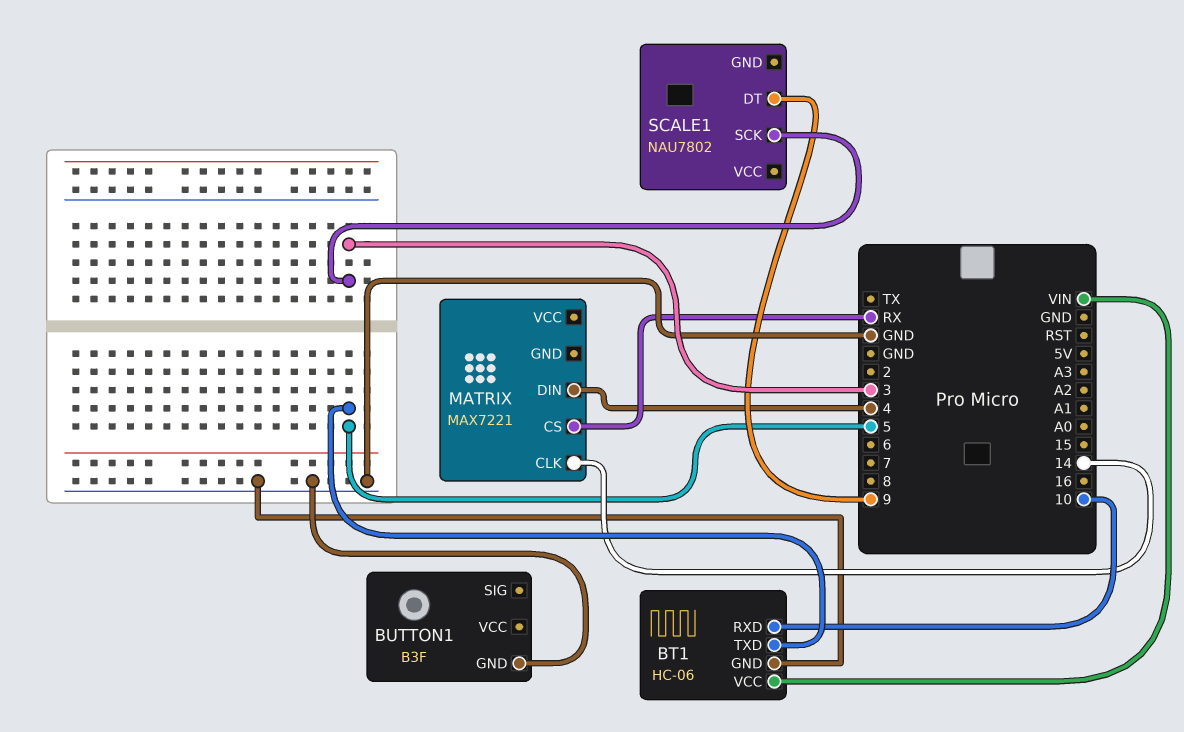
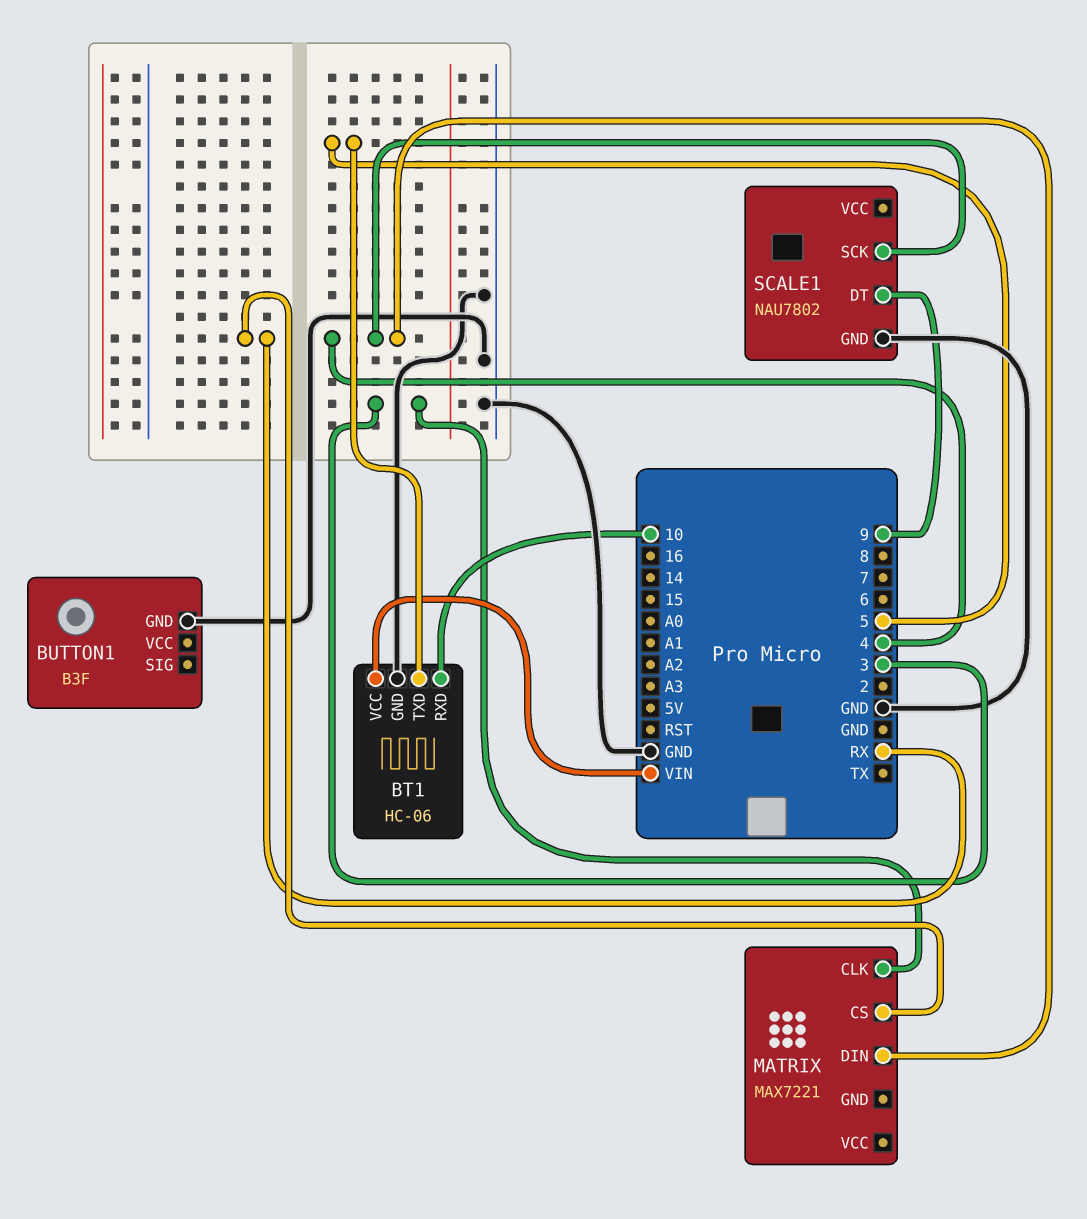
MATRIX pin CLK: 14 -> 3
SCALE1 pin GND: none -> GND
SCALE1 pin SCK: 3 -> 4

